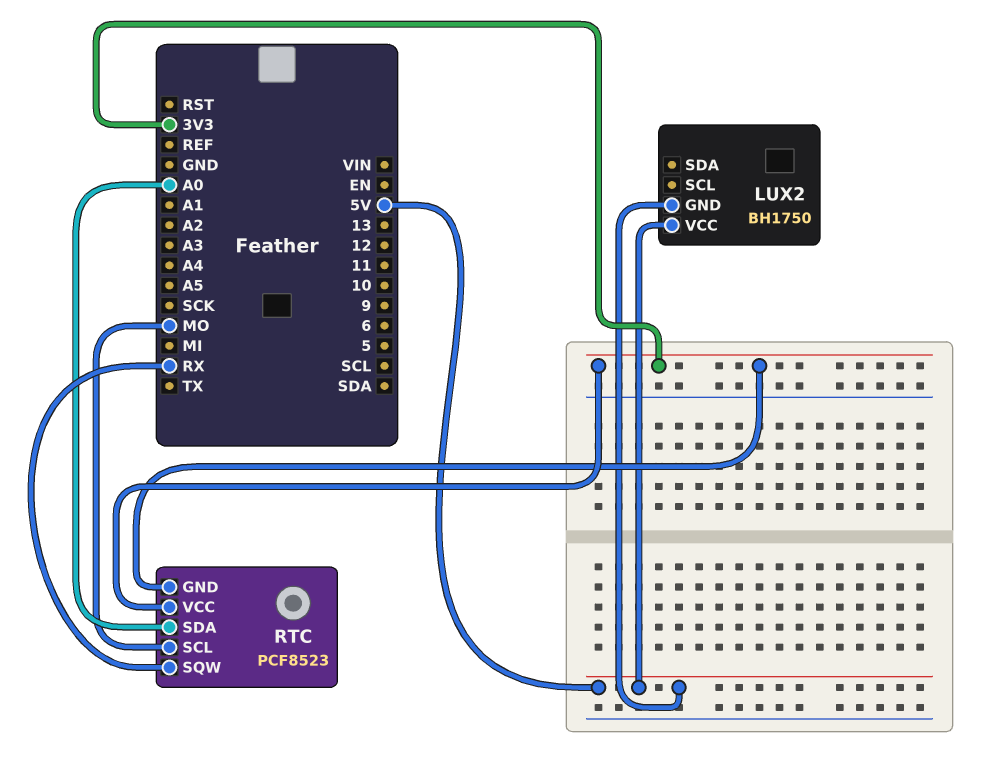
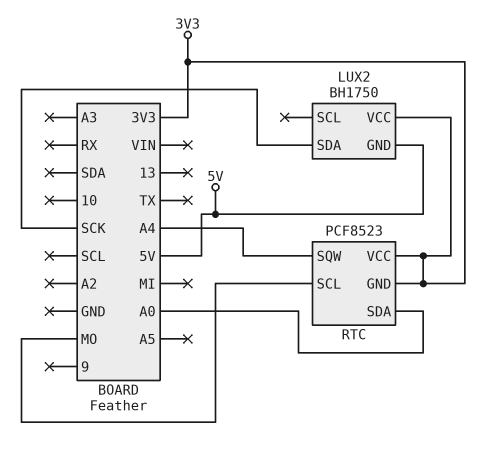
LUX2 pin SDA: none -> SCK
LUX2 pin VCC: 5V -> 3V3
RTC pin SQW: RX -> A4

